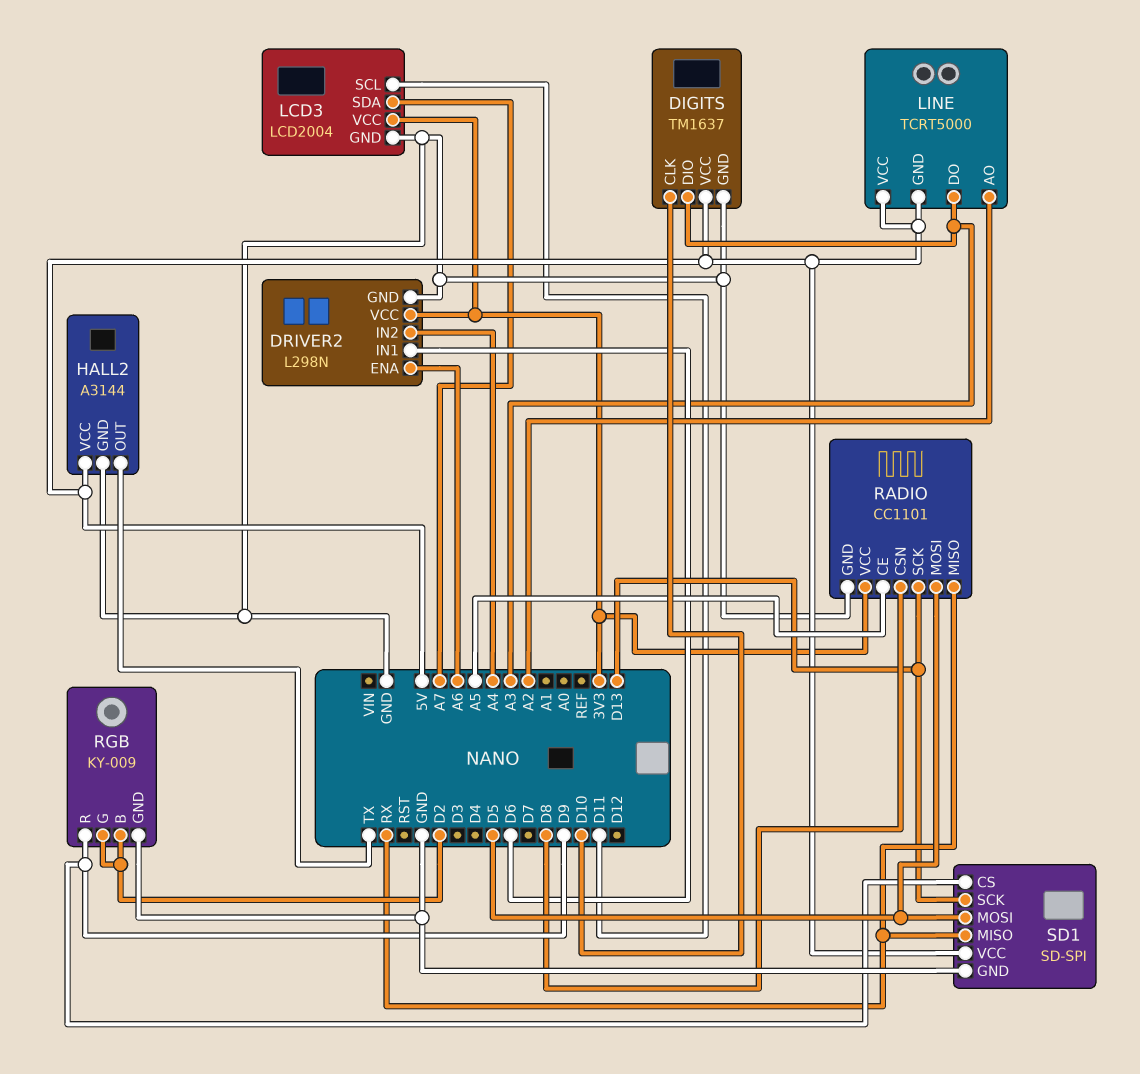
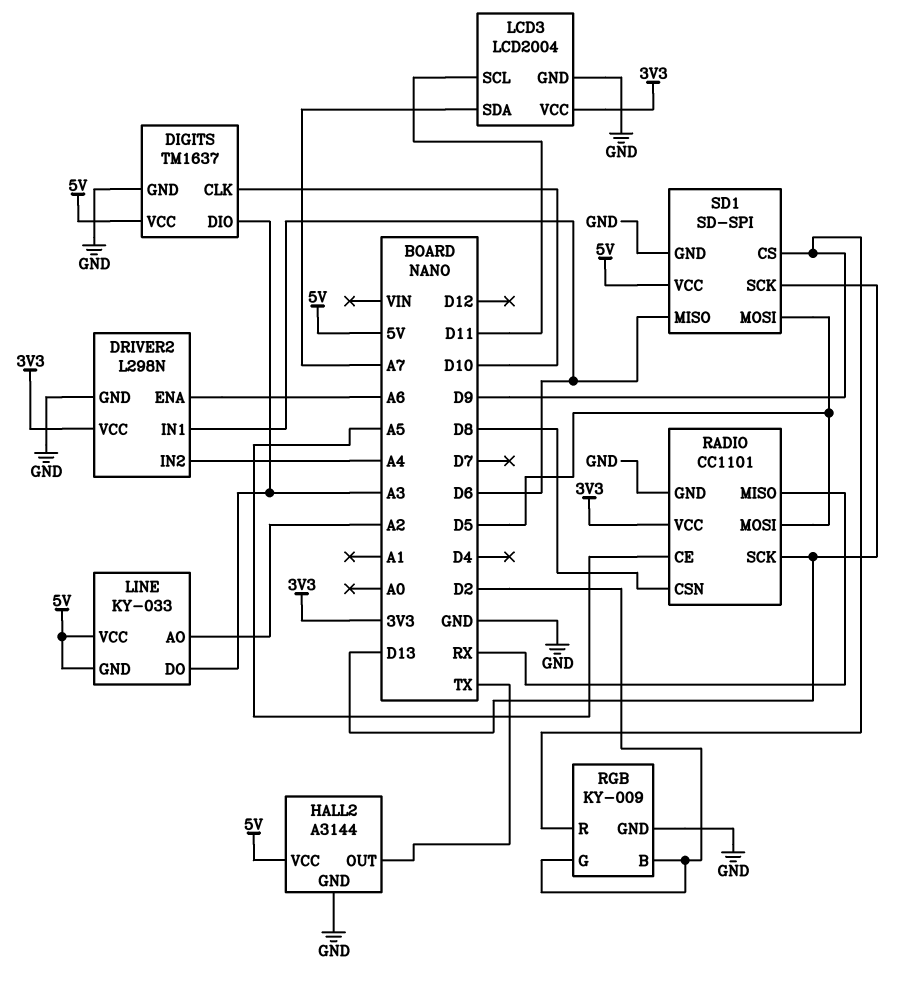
LINE: TCRT5000 -> KY-033
SD1 pin MISO: RX -> D6

